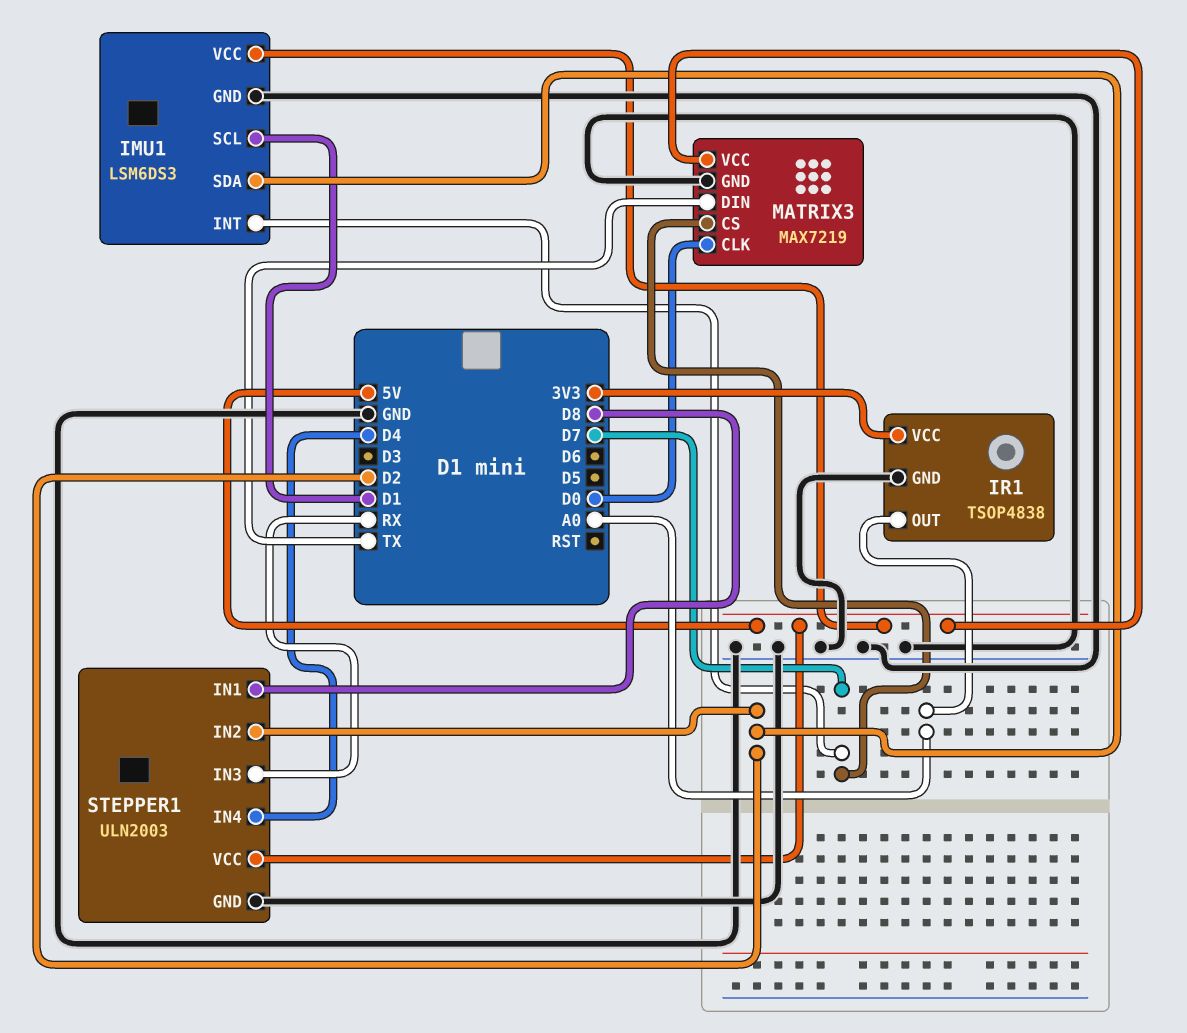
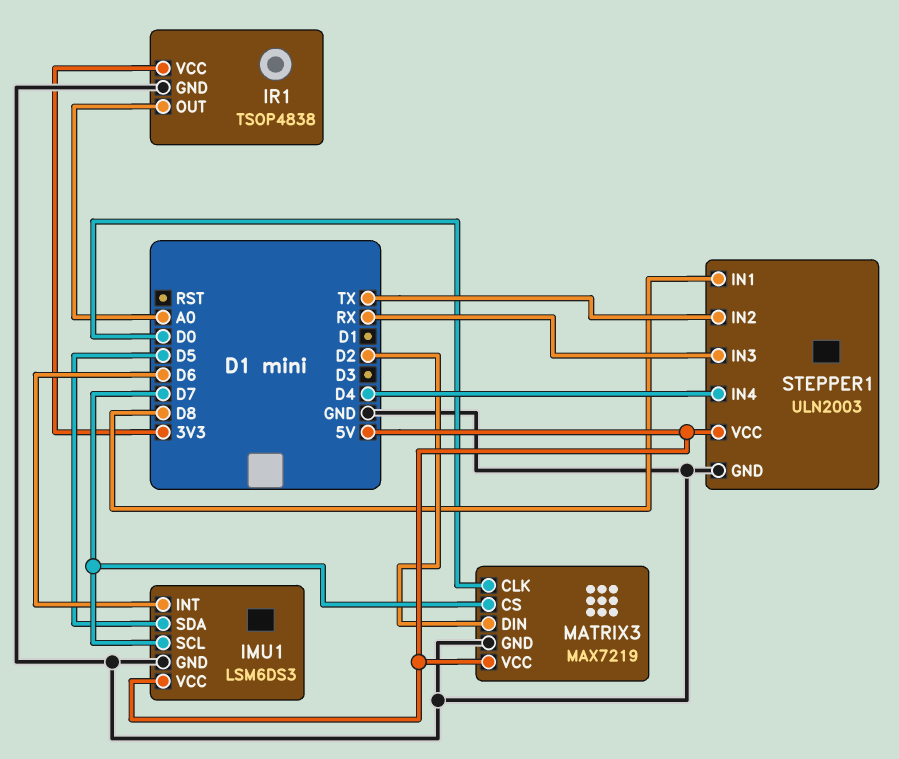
IMU1 pin INT: D7 -> D6
IMU1 pin SCL: D1 -> D7
IMU1 pin SDA: D2 -> D5
MATRIX3 pin DIN: TX -> D2
STEPPER1 pin IN2: D2 -> TX

